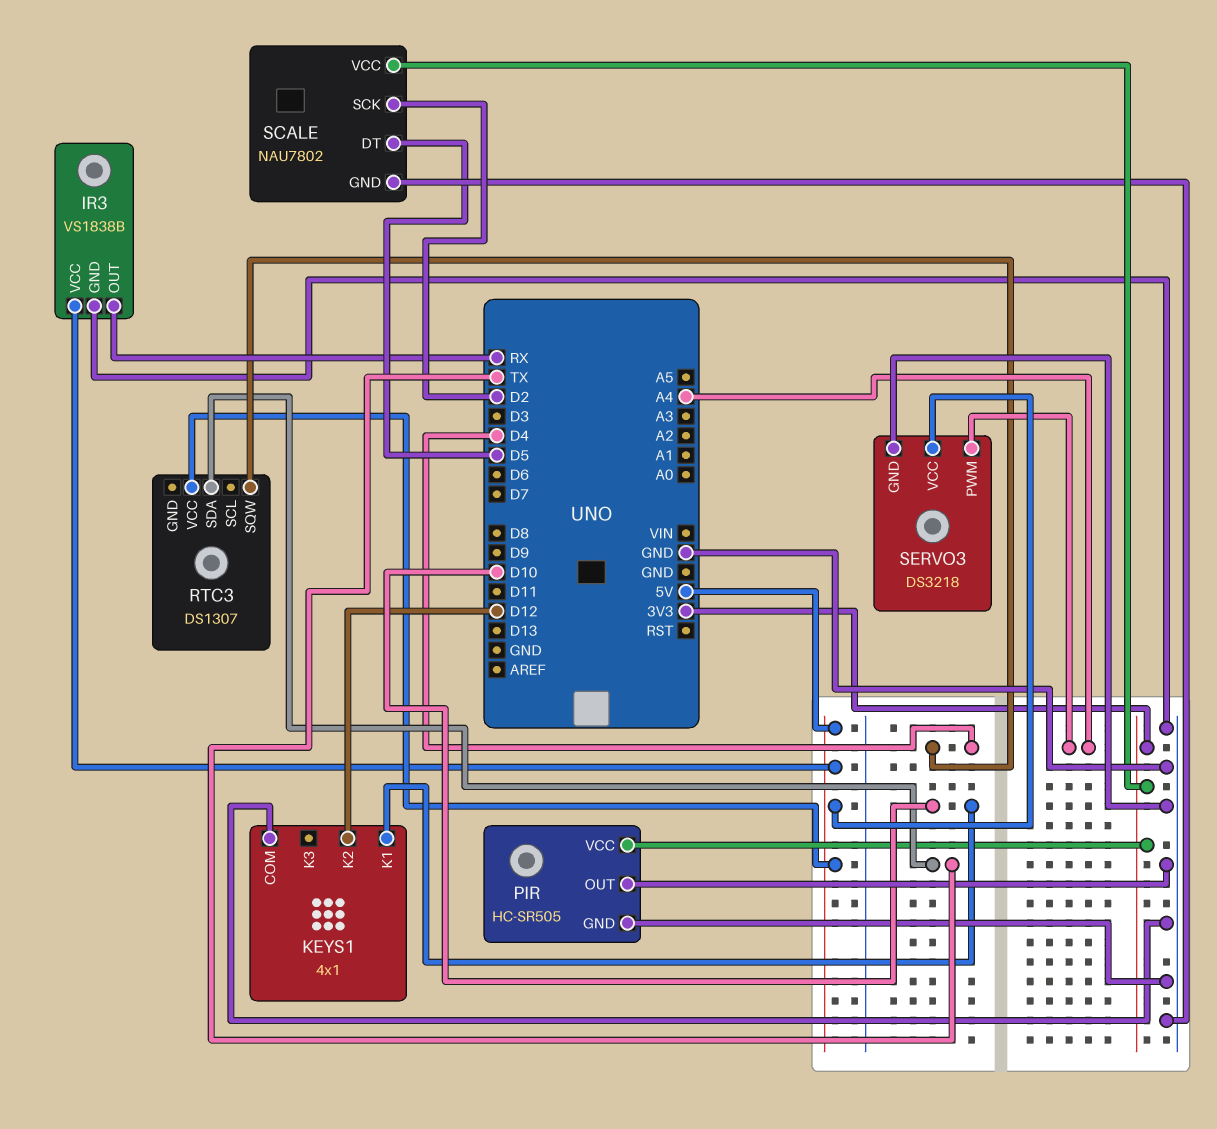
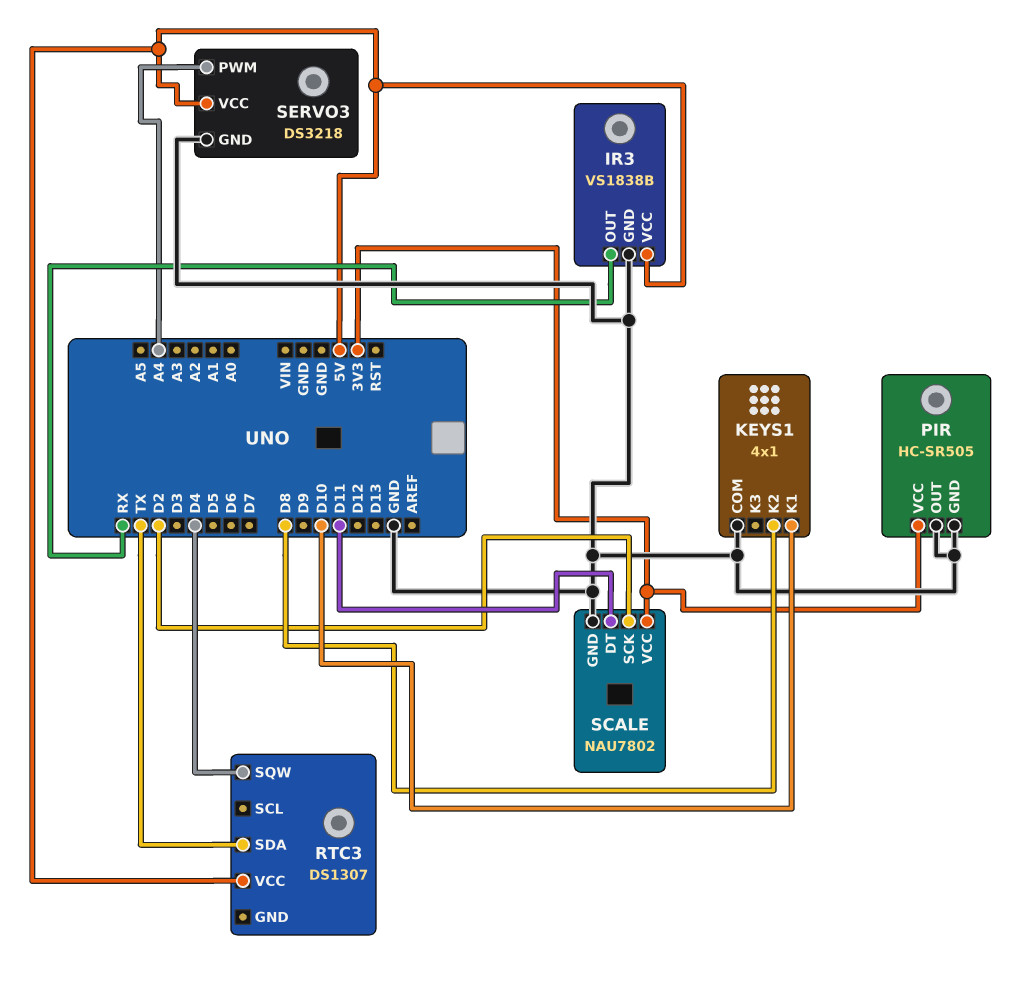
KEYS1 pin K2: D12 -> D8
SCALE pin DT: D5 -> D11

